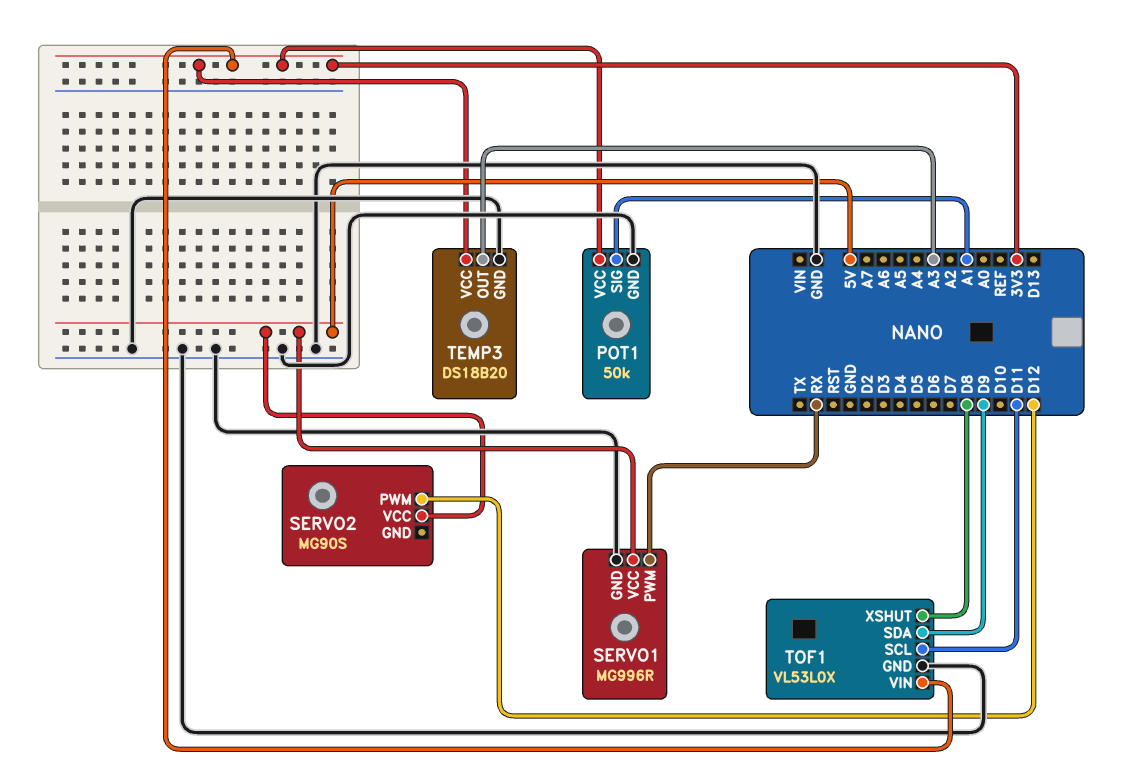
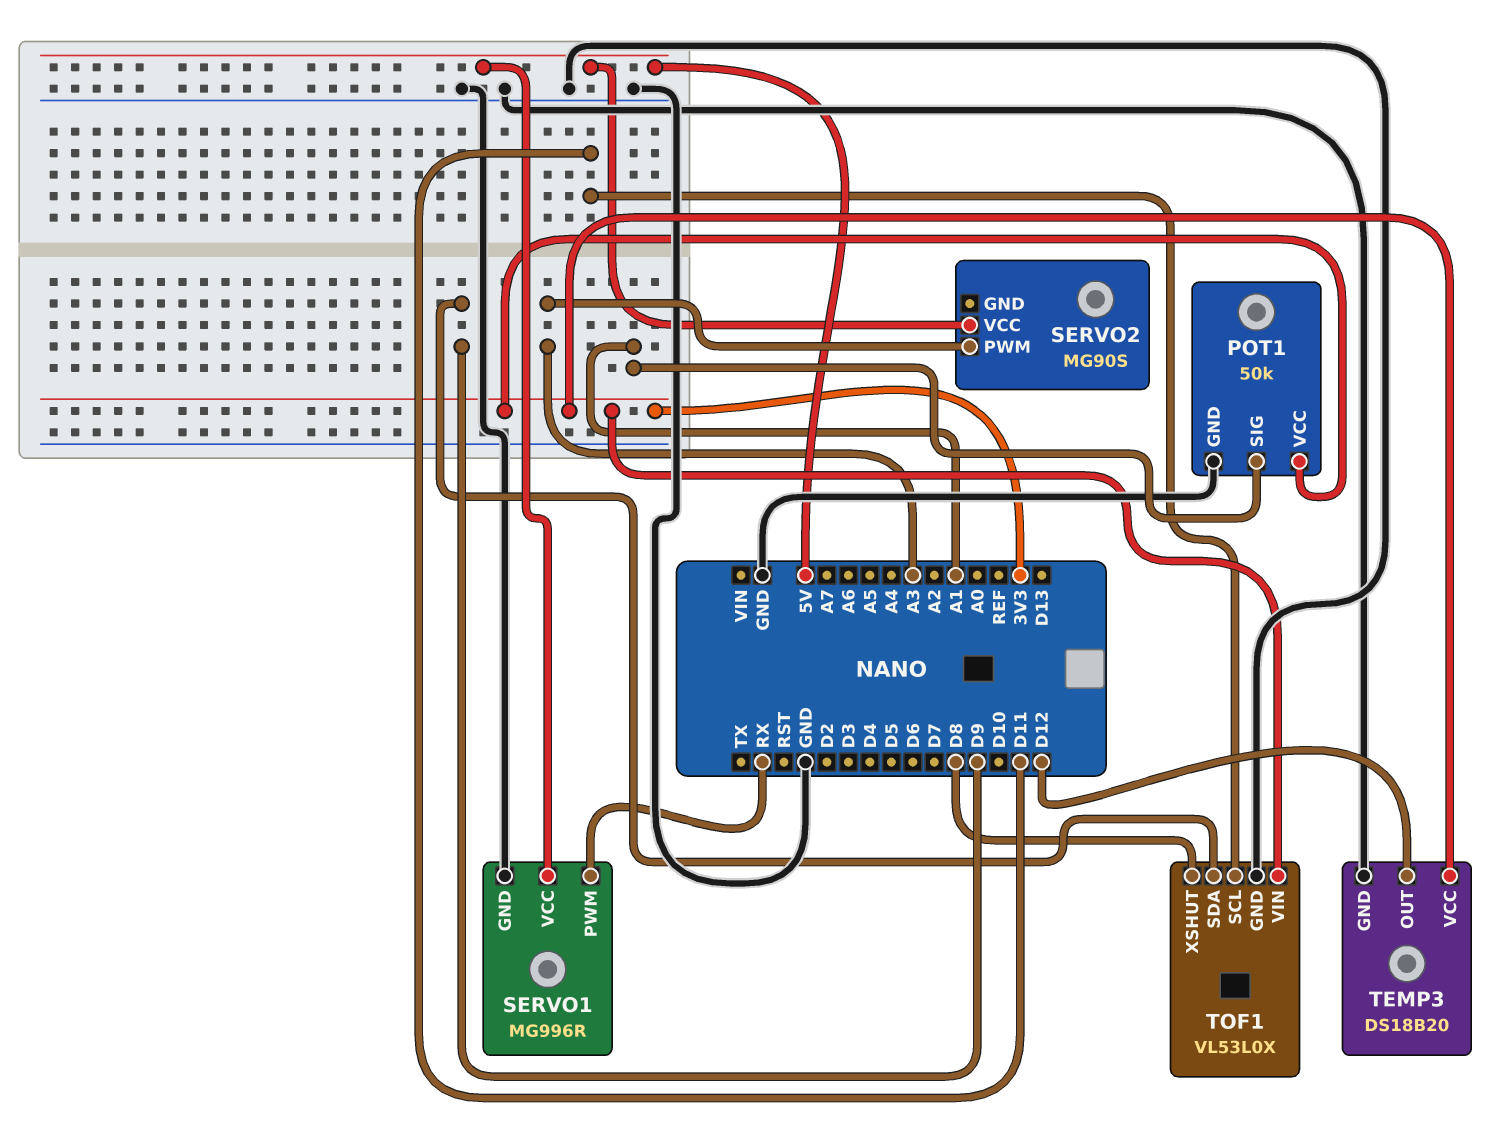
SERVO2 pin PWM: D12 -> A3
TEMP3 pin OUT: A3 -> D12

